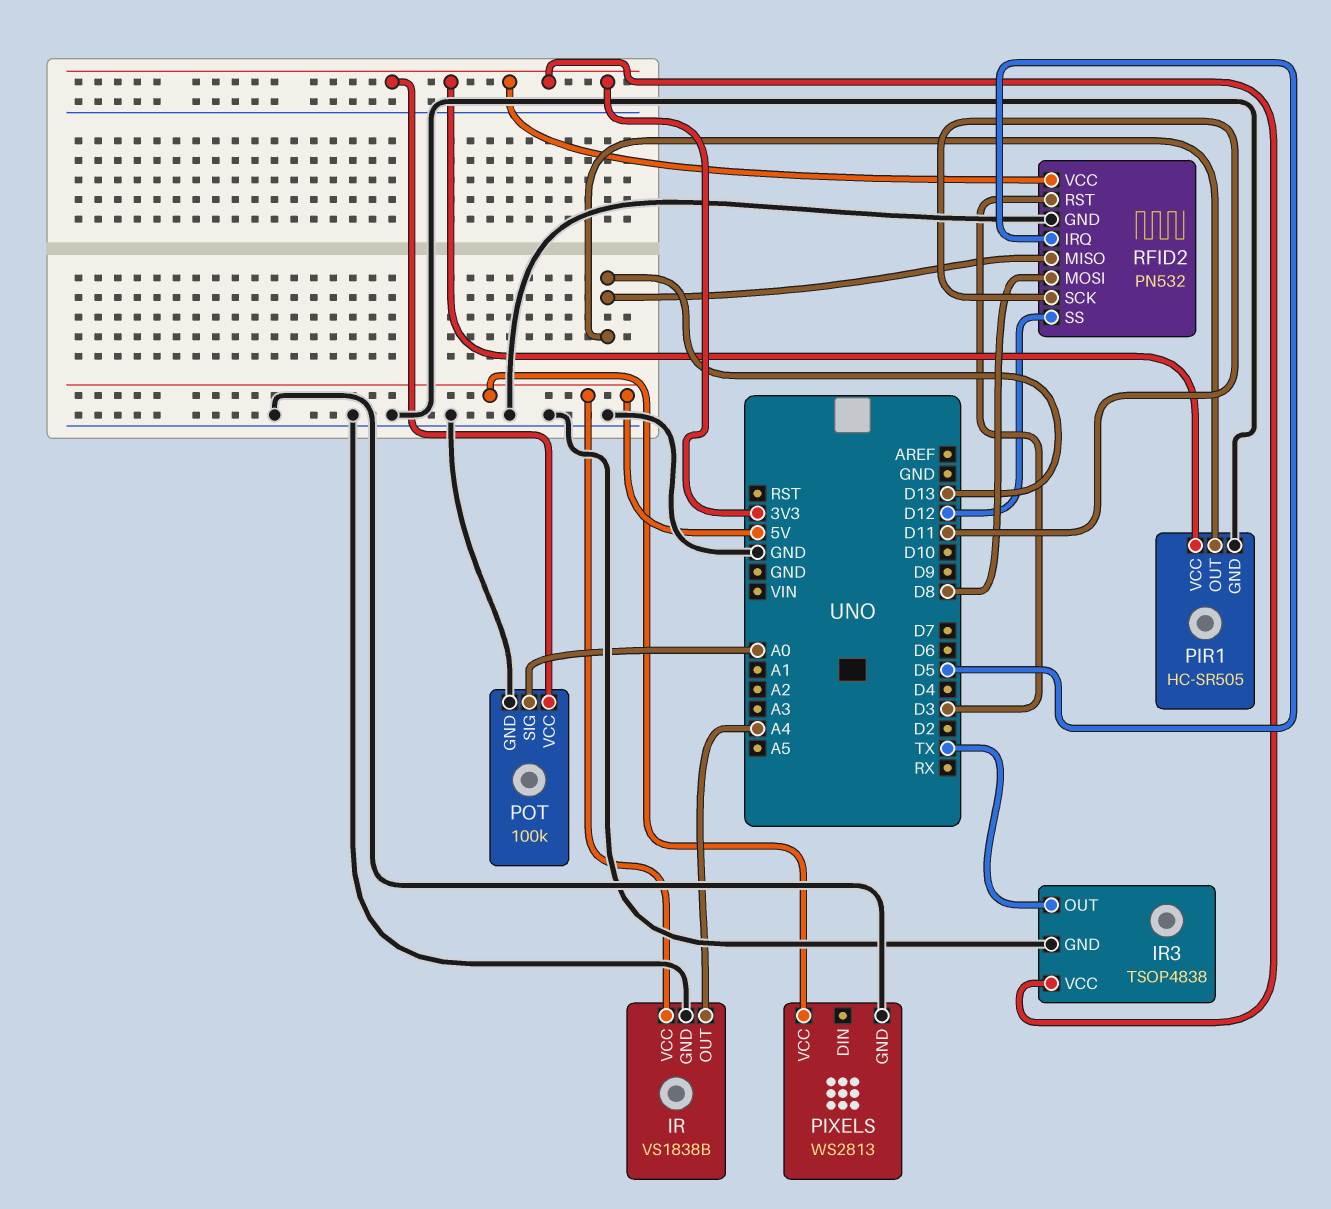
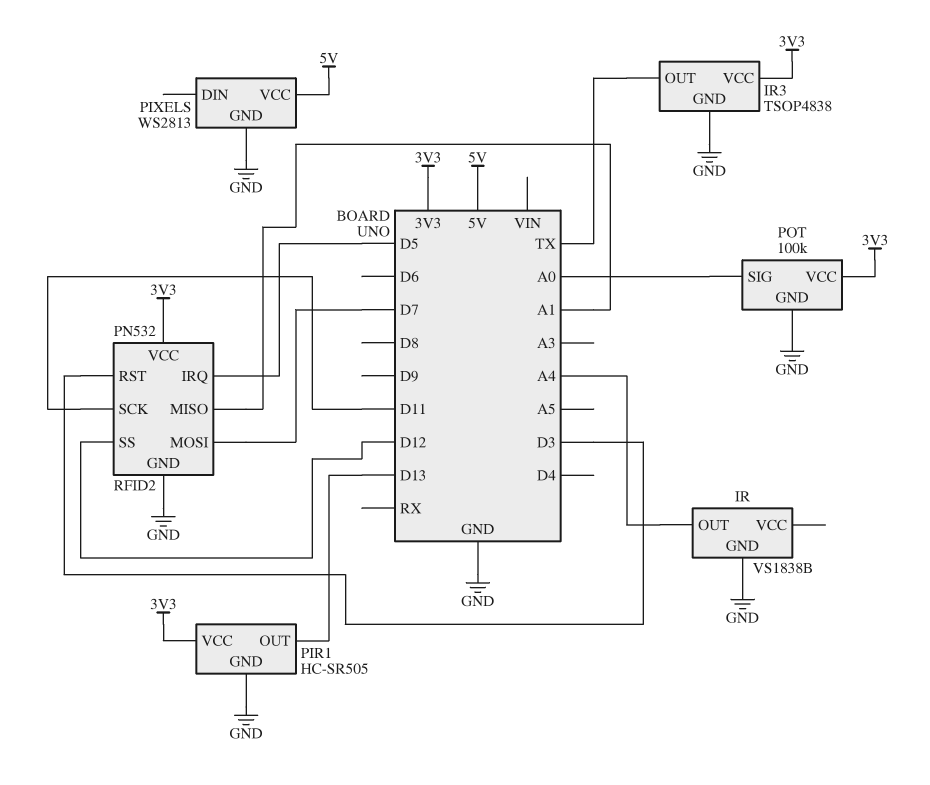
IR pin VCC: 5V -> none
RFID2 pin MISO: D13 -> A1
RFID2 pin MOSI: D8 -> D7

